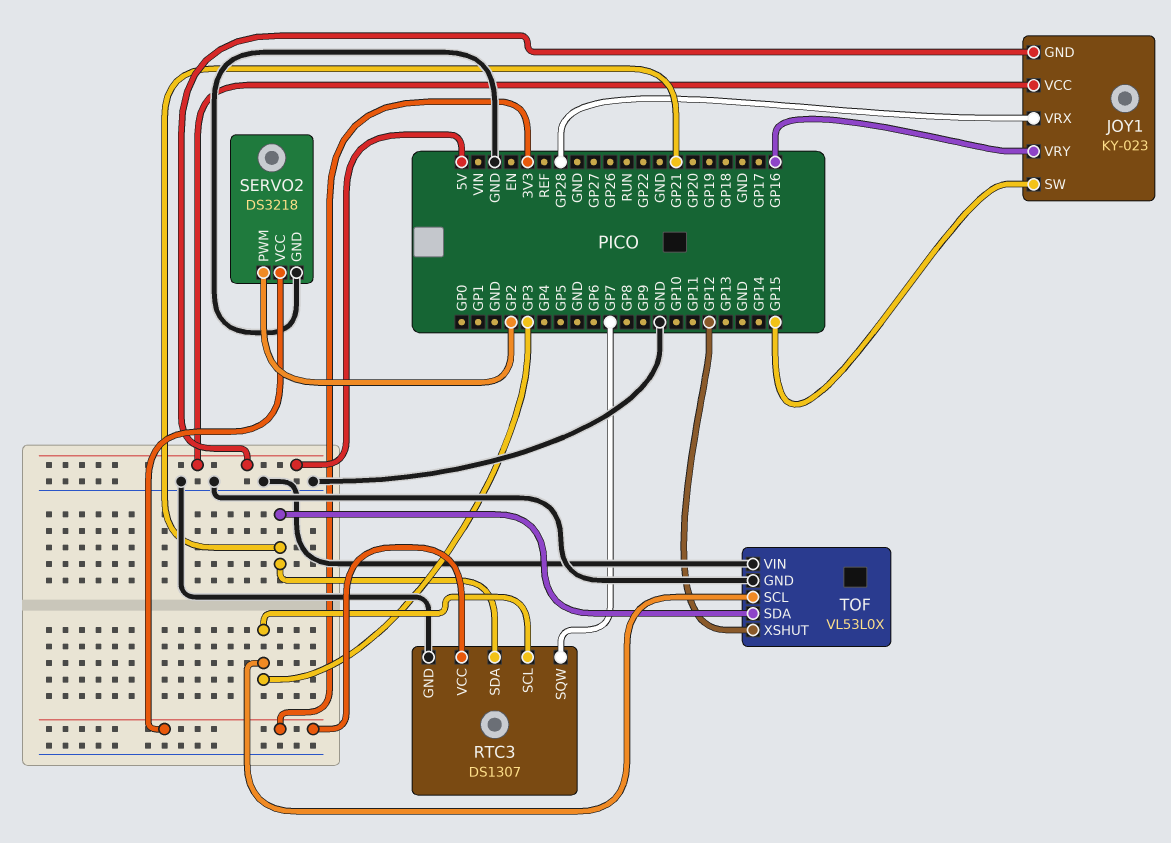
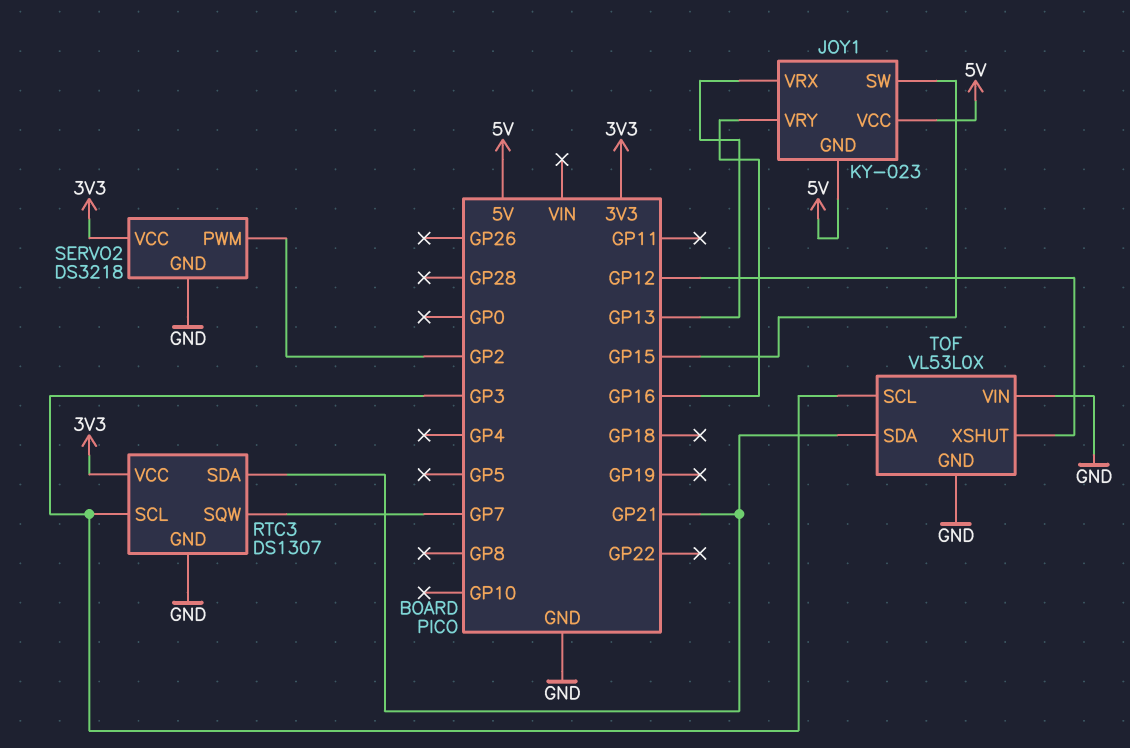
JOY1 pin VRX: GP28 -> GP13

